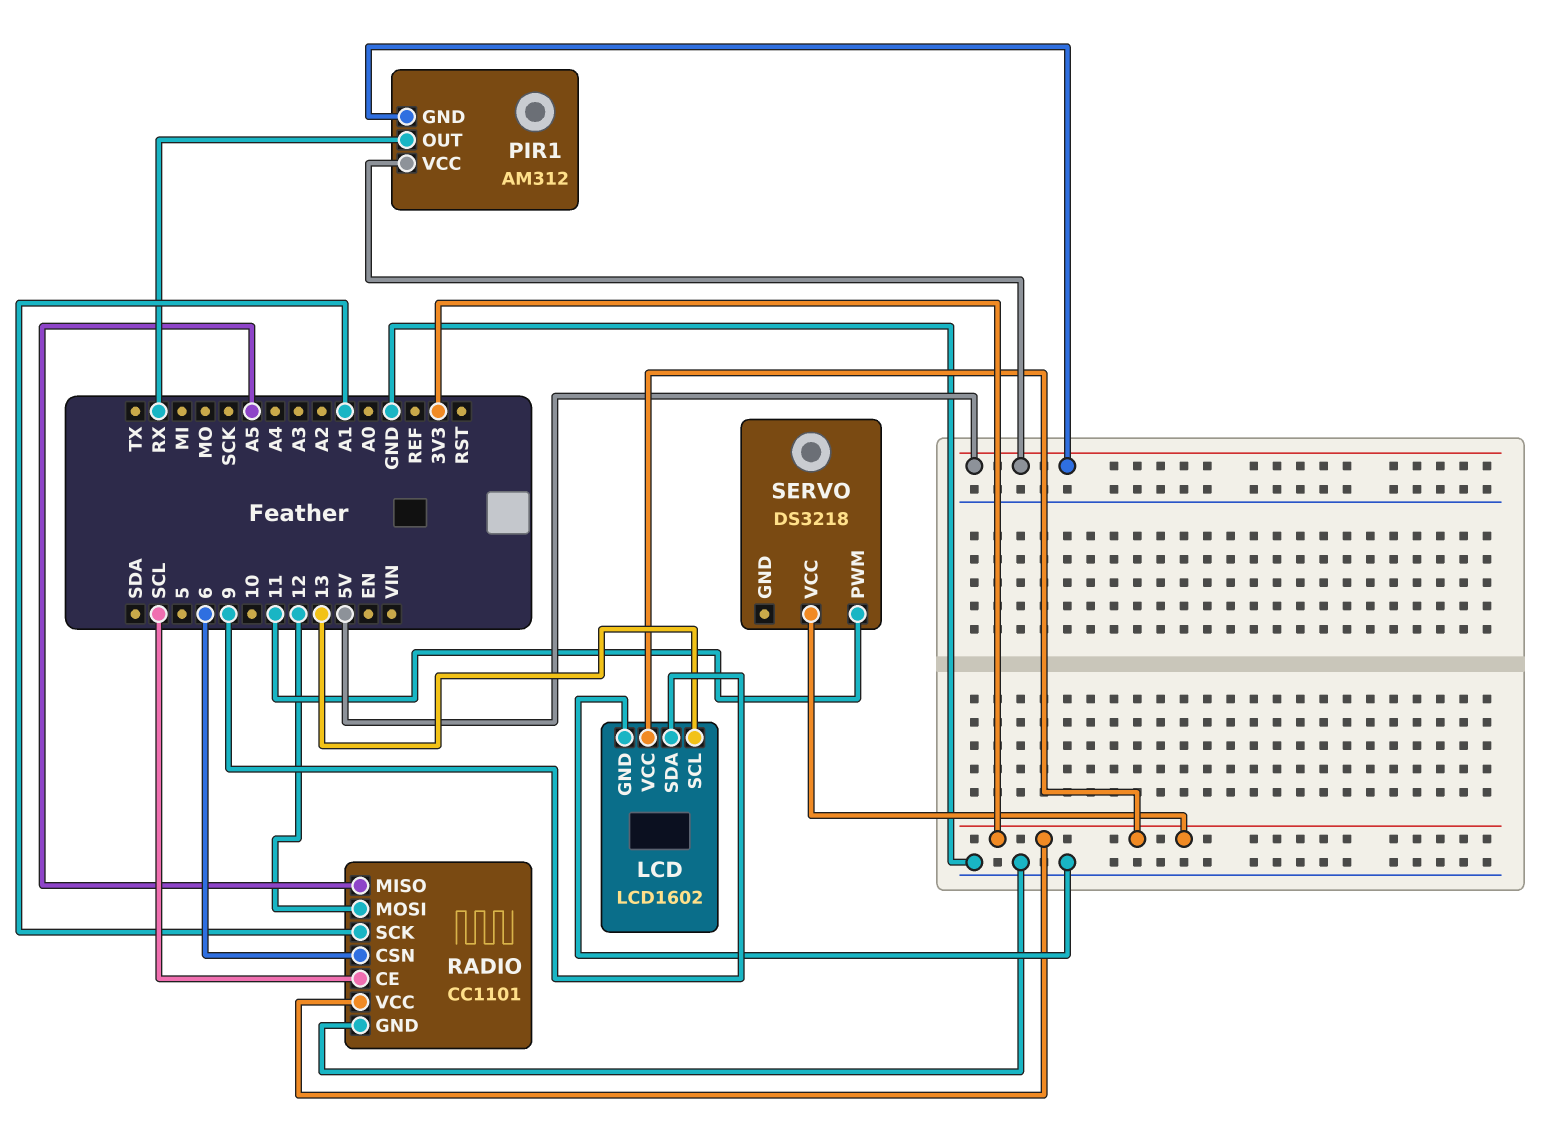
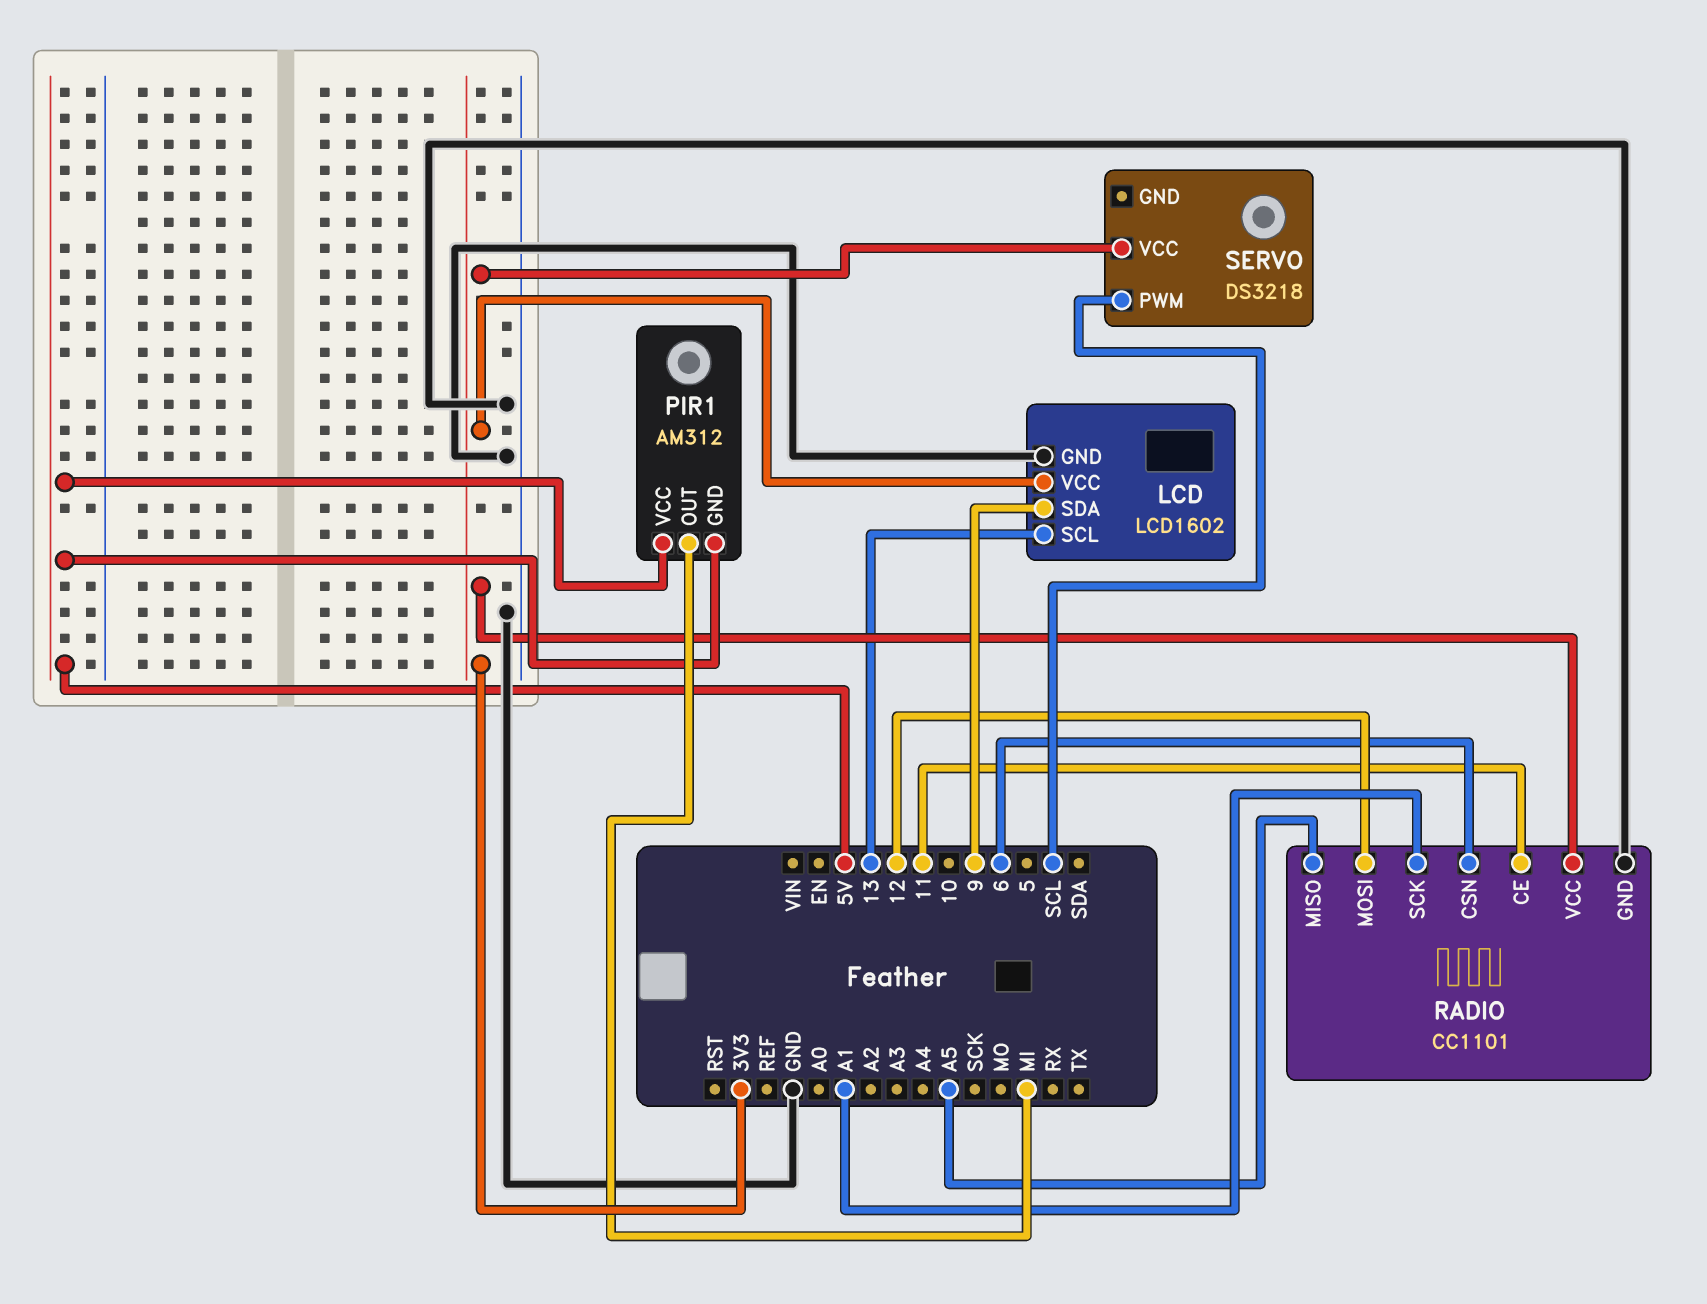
PIR1 pin OUT: RX -> MI
RADIO pin CE: SCL -> 11
SERVO pin PWM: 11 -> SCL

